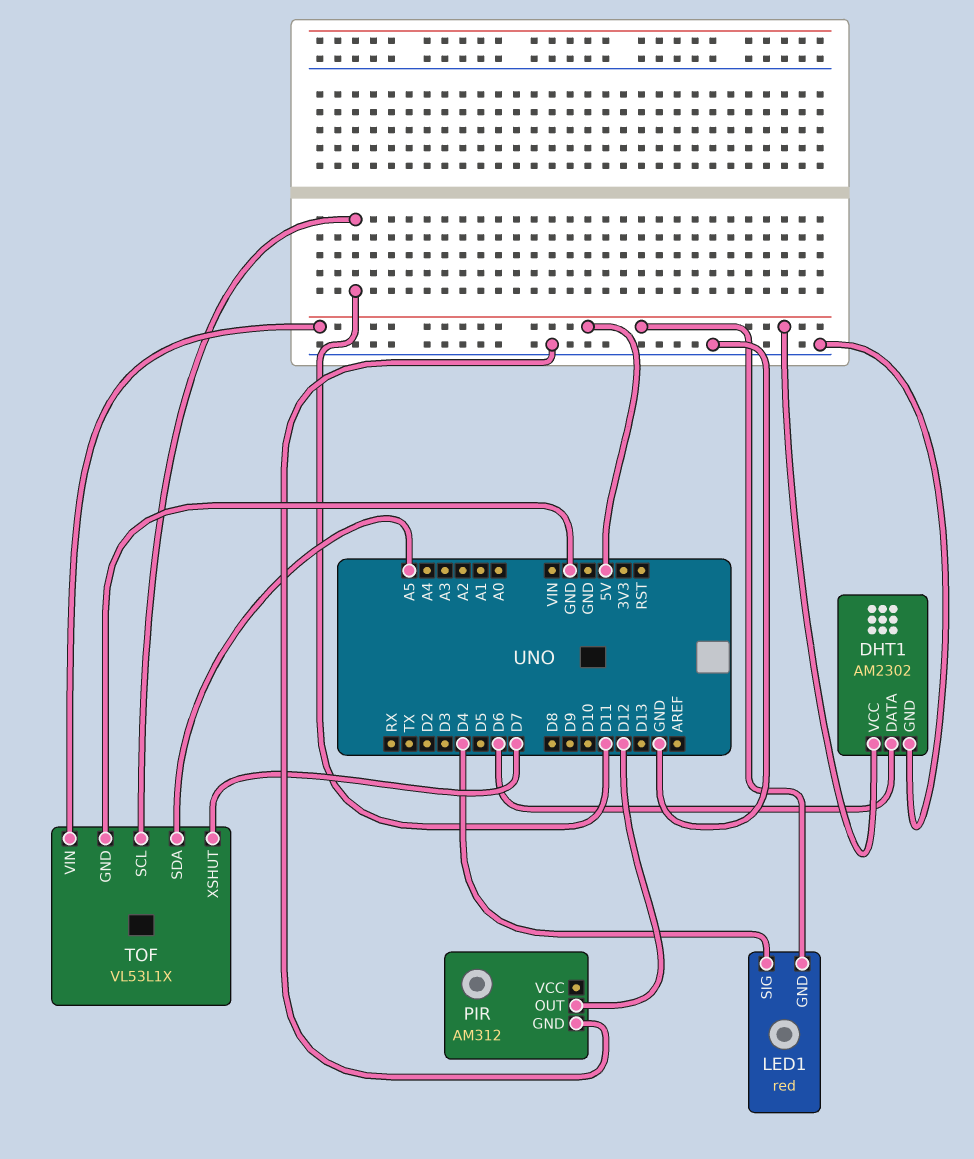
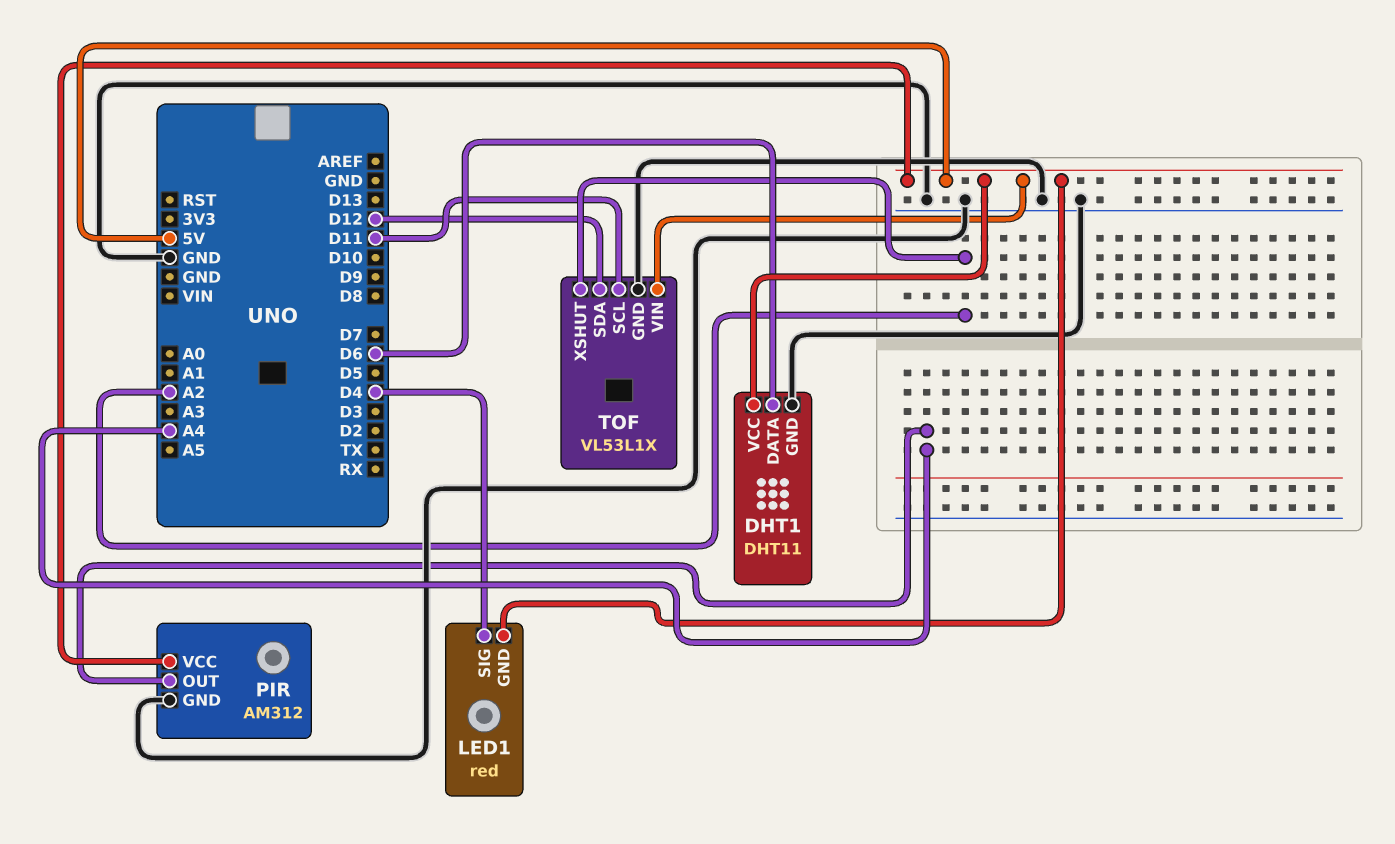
DHT1: AM2302 -> DHT11
PIR pin OUT: D12 -> A4
PIR pin VCC: none -> 5V
TOF pin SDA: A5 -> D12
TOF pin XSHUT: D7 -> A2

